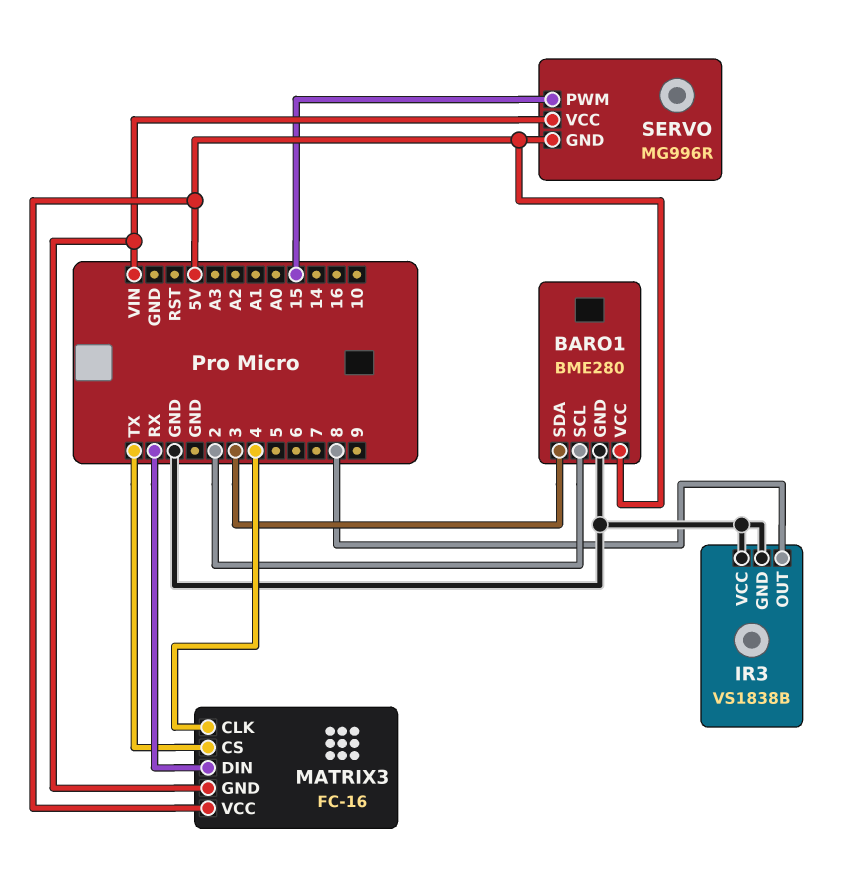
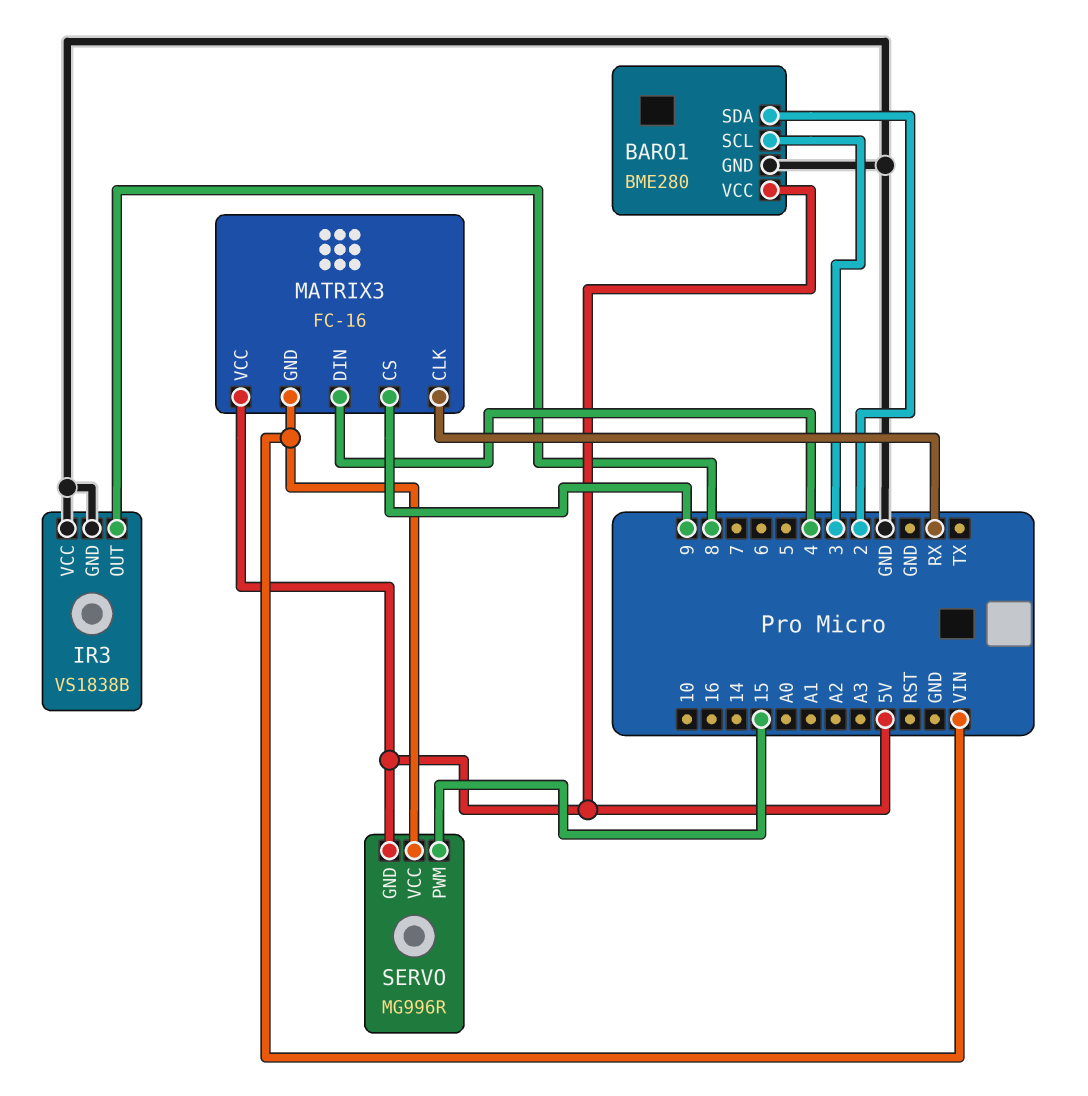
BARO1 pin SCL: 2 -> 3
BARO1 pin SDA: 3 -> 2
MATRIX3 pin CLK: 4 -> RX
MATRIX3 pin CS: TX -> 9
MATRIX3 pin DIN: RX -> 4

